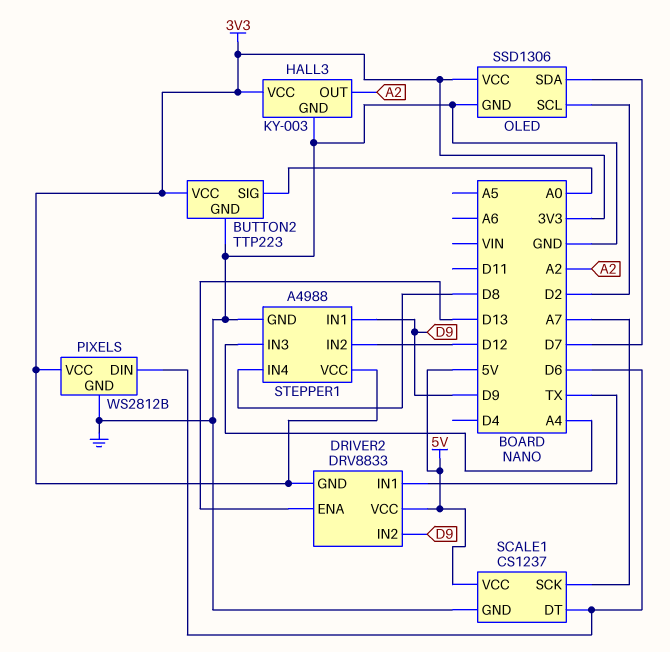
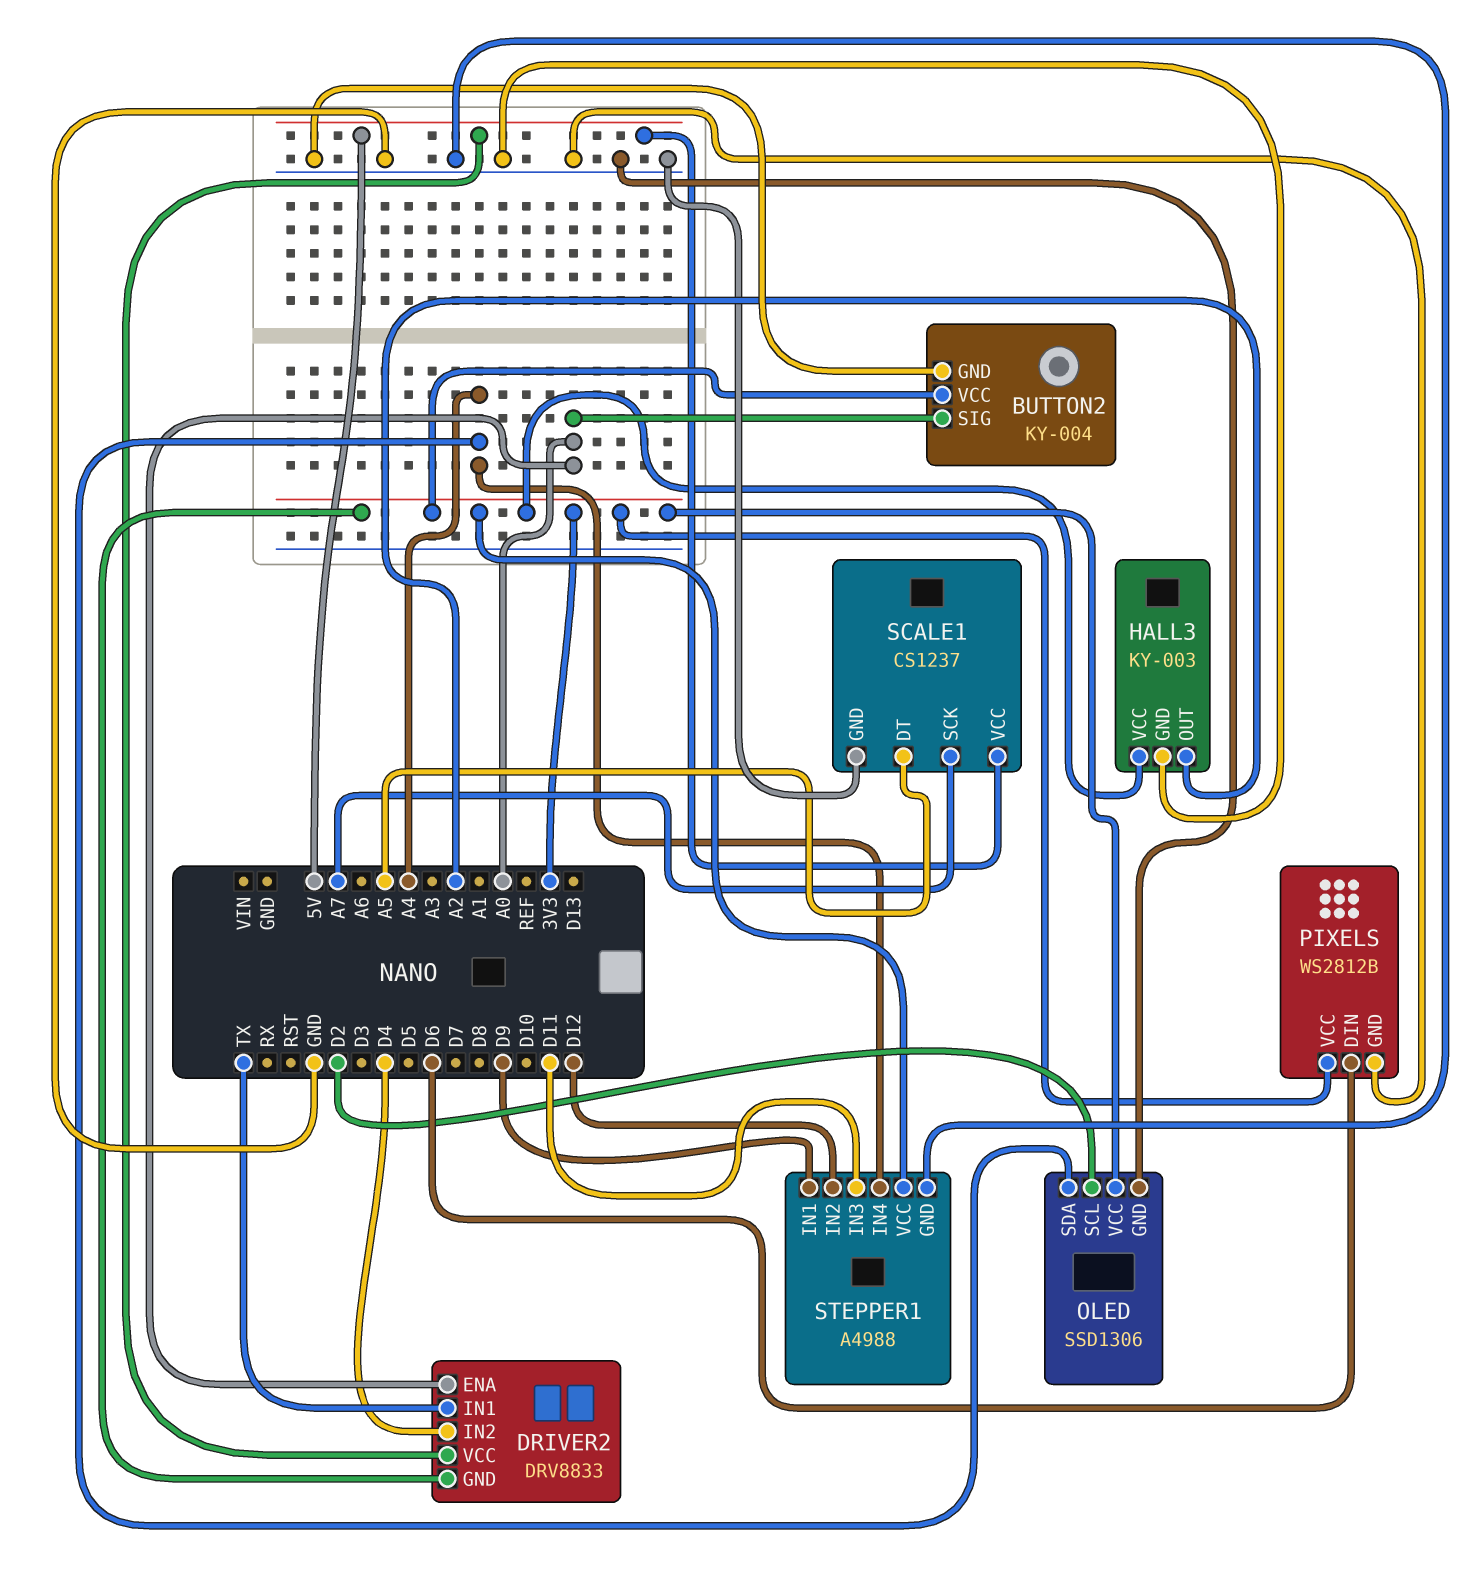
BUTTON2: TTP223 -> KY-004
DRIVER2 pin ENA: D13 -> A0
DRIVER2 pin IN2: D9 -> D4
OLED pin SDA: D7 -> A4
SCALE1 pin DT: D6 -> A5
STEPPER1 pin IN3: A4 -> D11
STEPPER1 pin IN4: D8 -> A4

